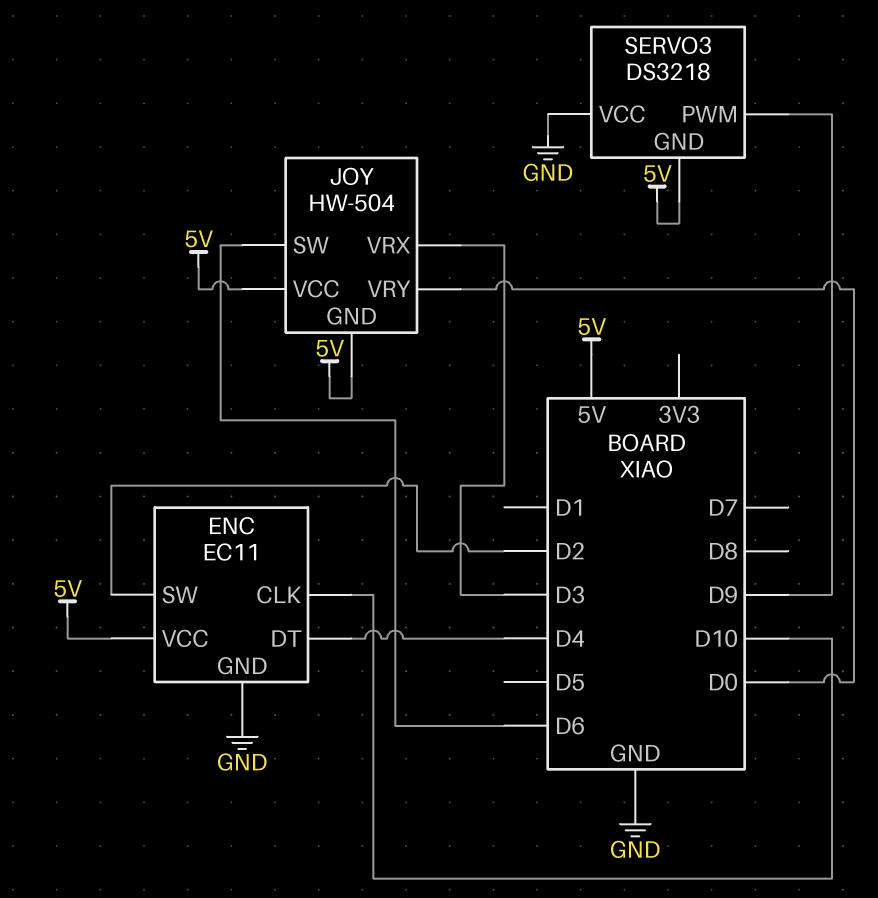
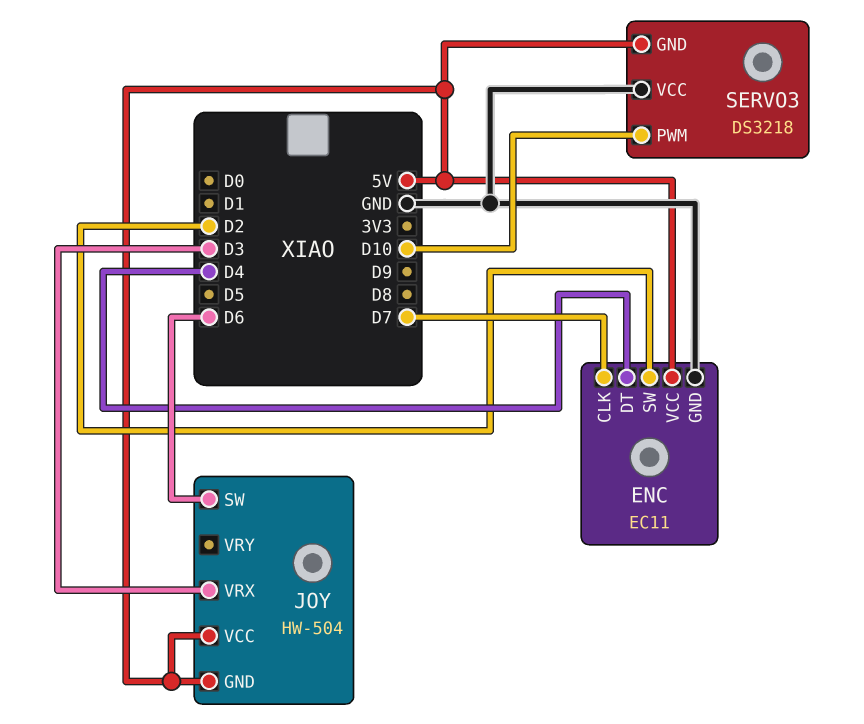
ENC pin CLK: D10 -> D7
JOY pin VRY: D0 -> none
SERVO3 pin PWM: D9 -> D10

